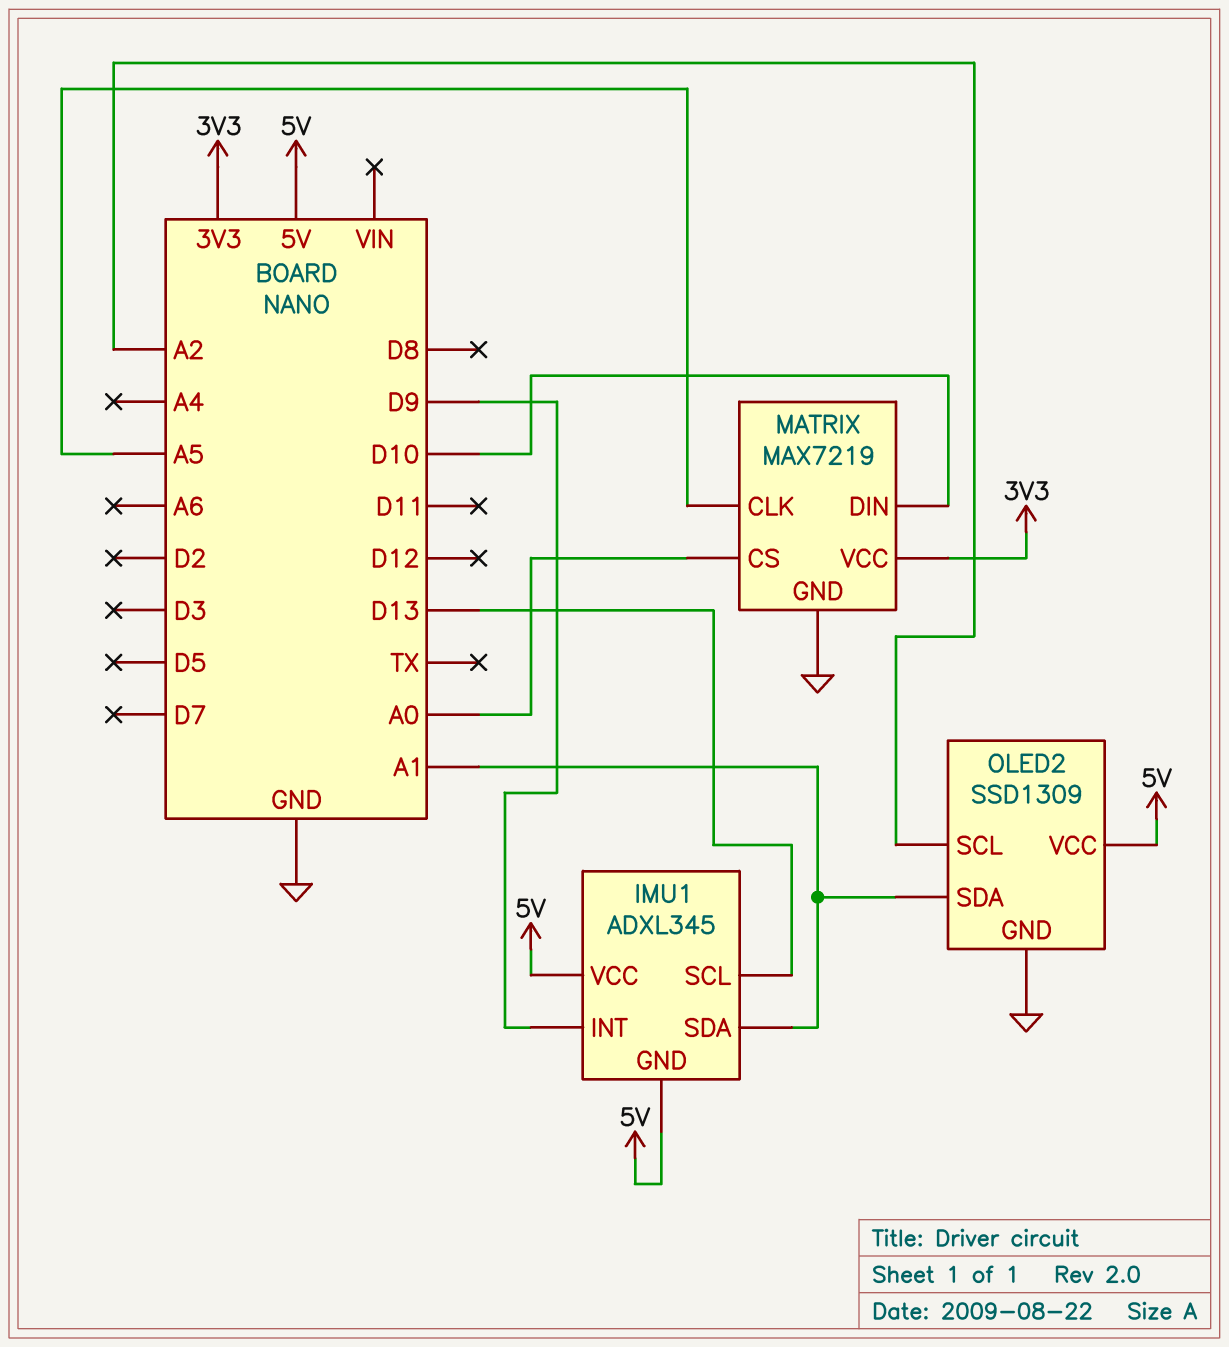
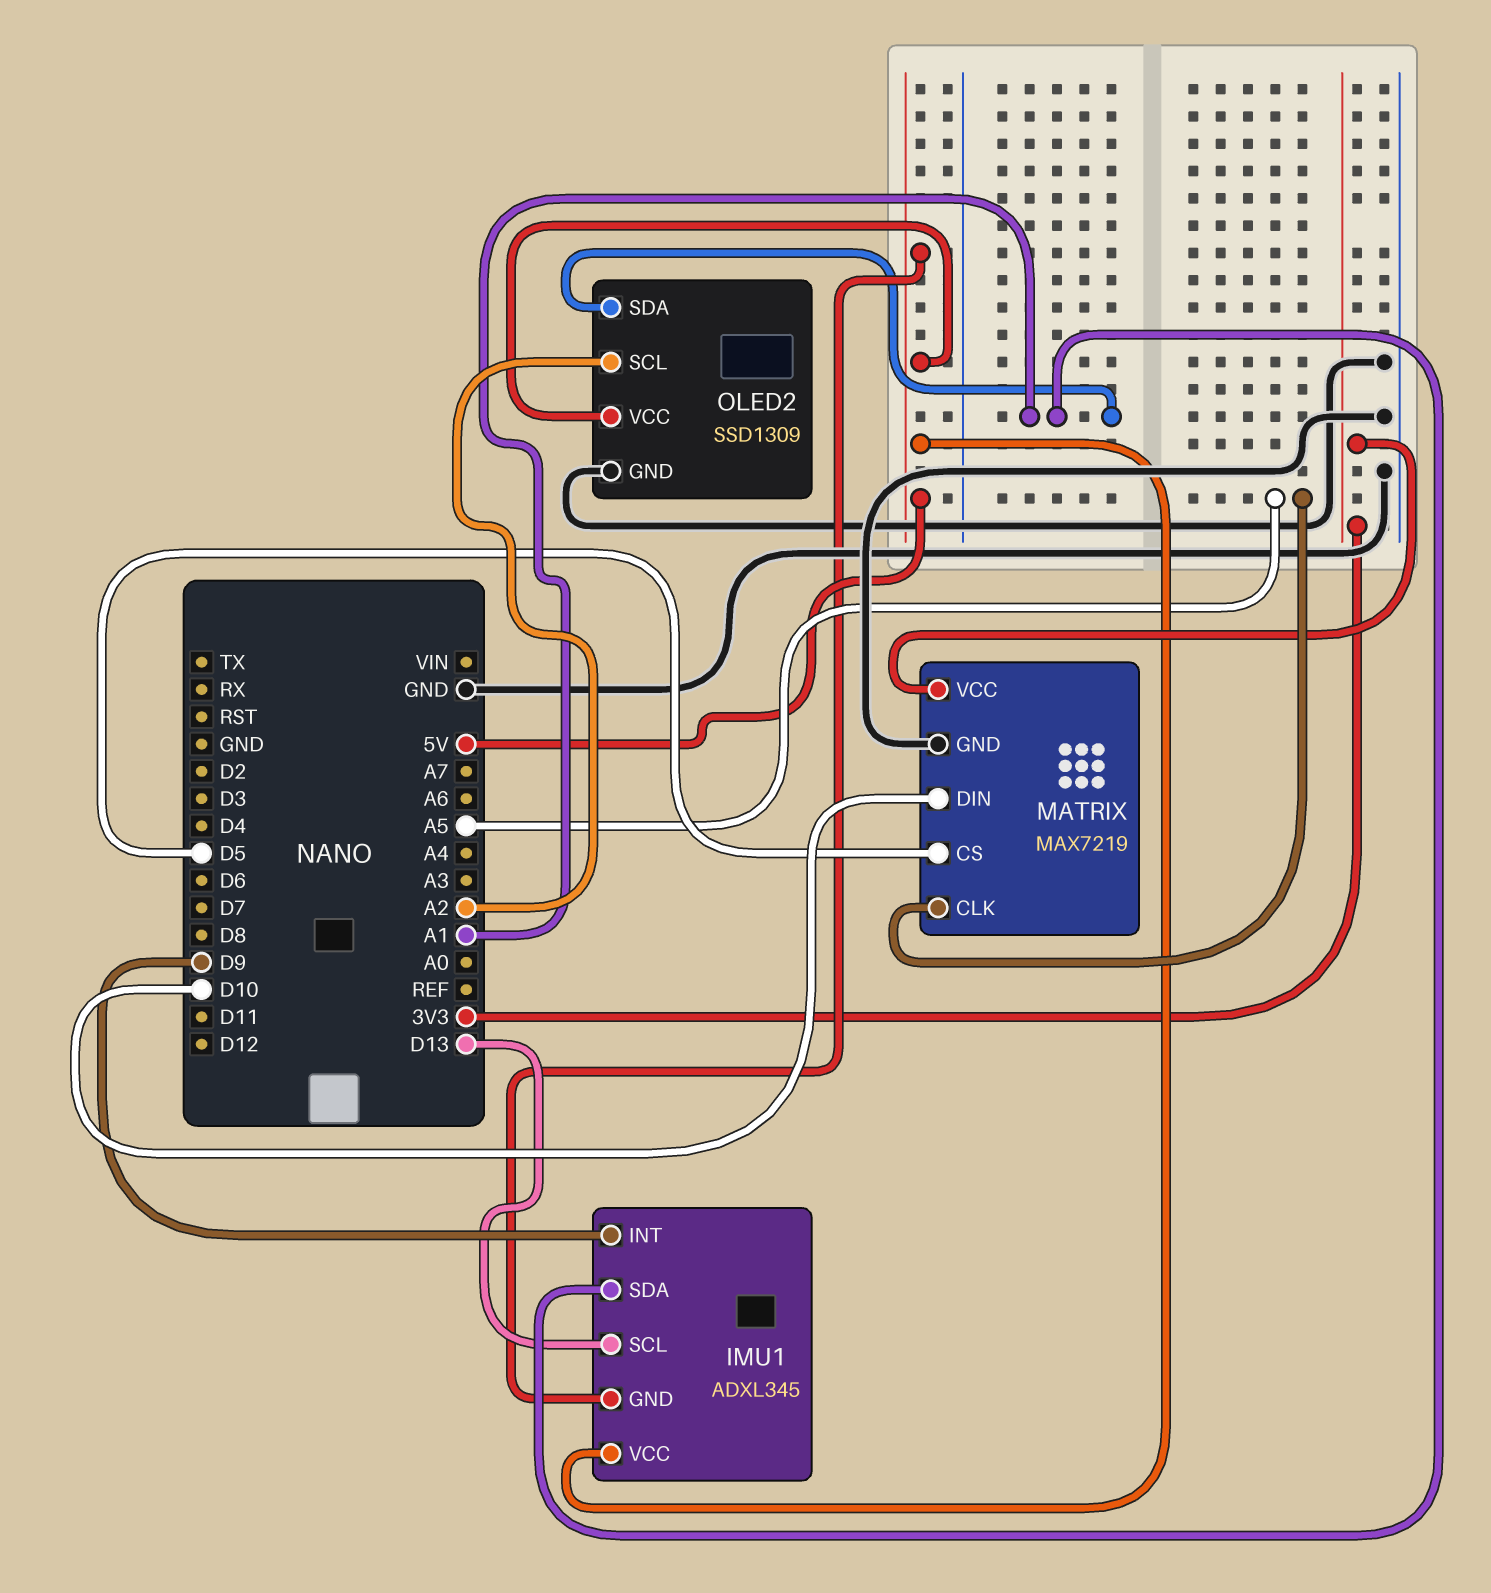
MATRIX pin CS: A0 -> D5

